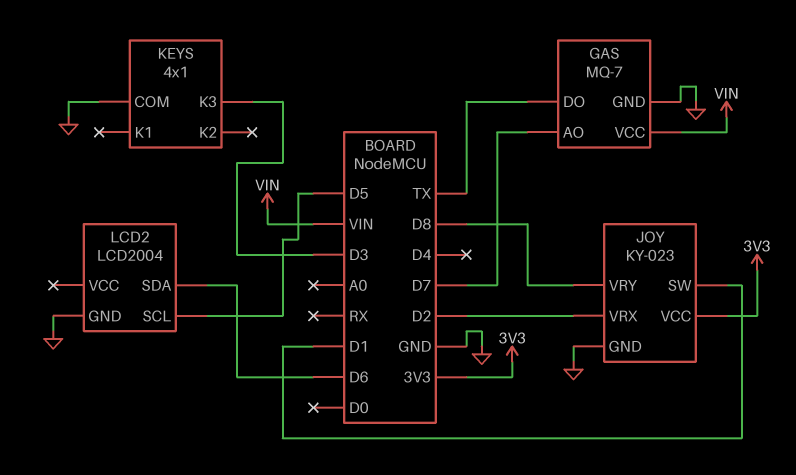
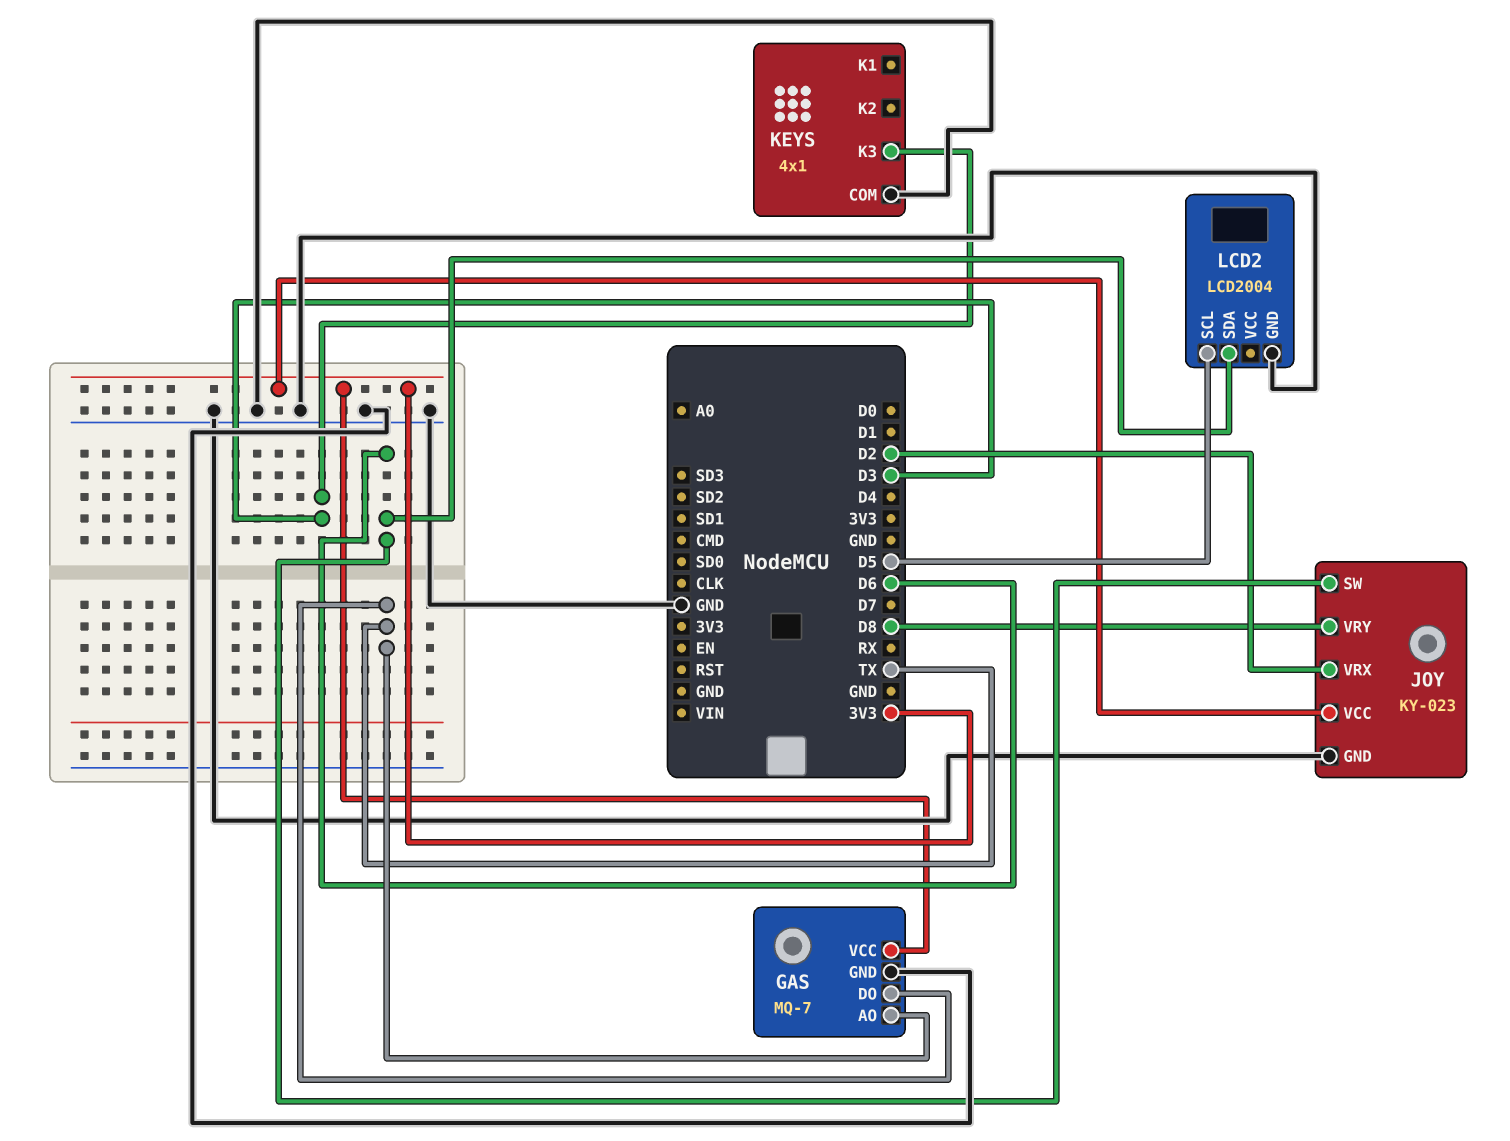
GAS pin AO: D7 -> TX
GAS pin VCC: VIN -> 3V3
JOY pin SW: D1 -> D6

